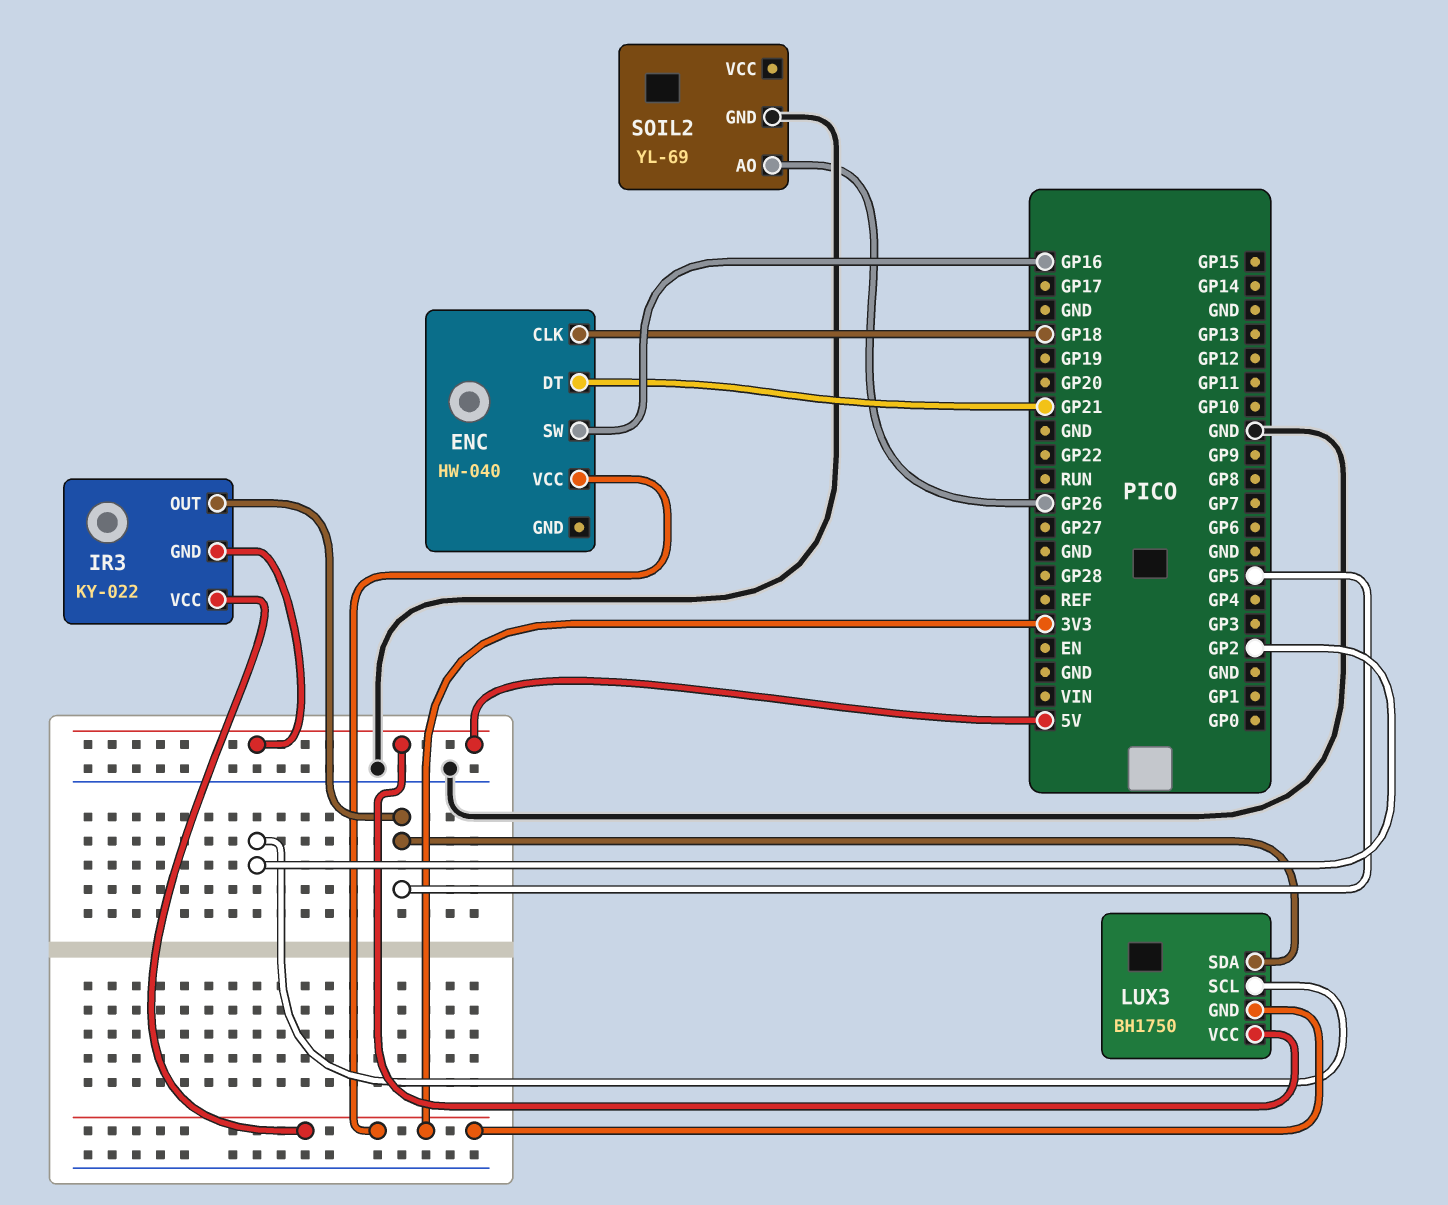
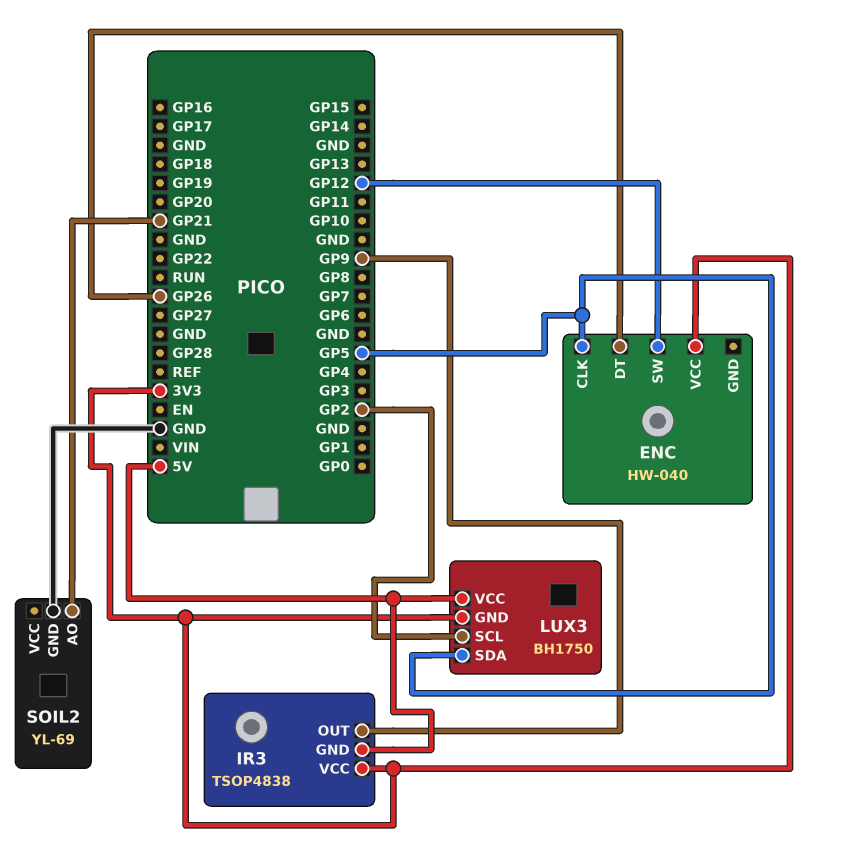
ENC pin CLK: GP18 -> GP5
ENC pin DT: GP21 -> GP26
ENC pin SW: GP16 -> GP12
IR3: KY-022 -> TSOP4838
IR3 pin OUT: GP5 -> GP9
SOIL2 pin AO: GP26 -> GP21

